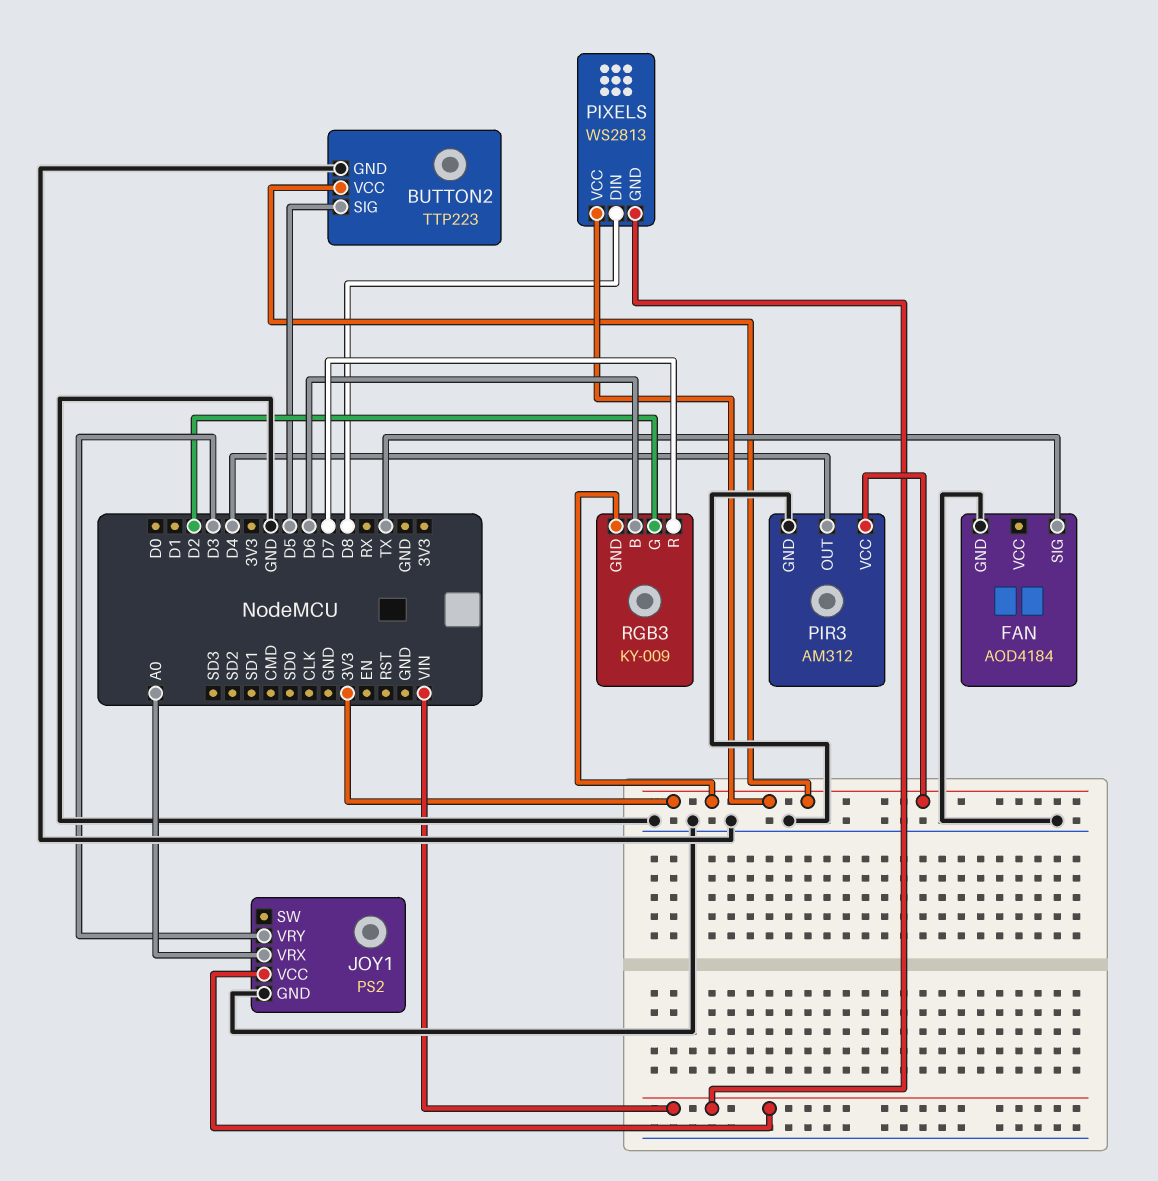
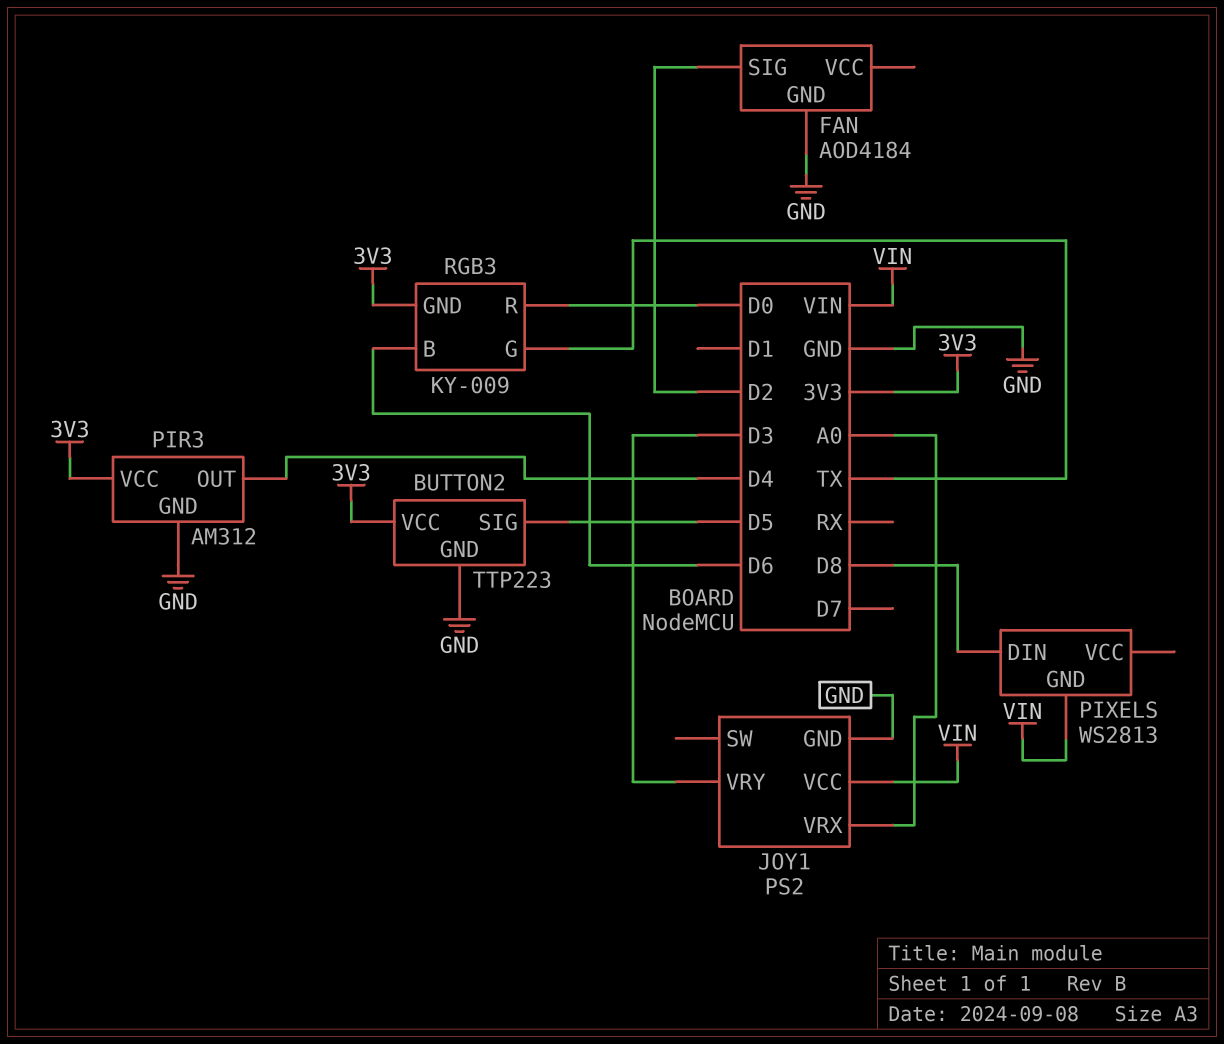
FAN pin SIG: TX -> D2
PIXELS pin VCC: 3V3 -> none
RGB3 pin G: D2 -> TX
RGB3 pin R: D7 -> D0

